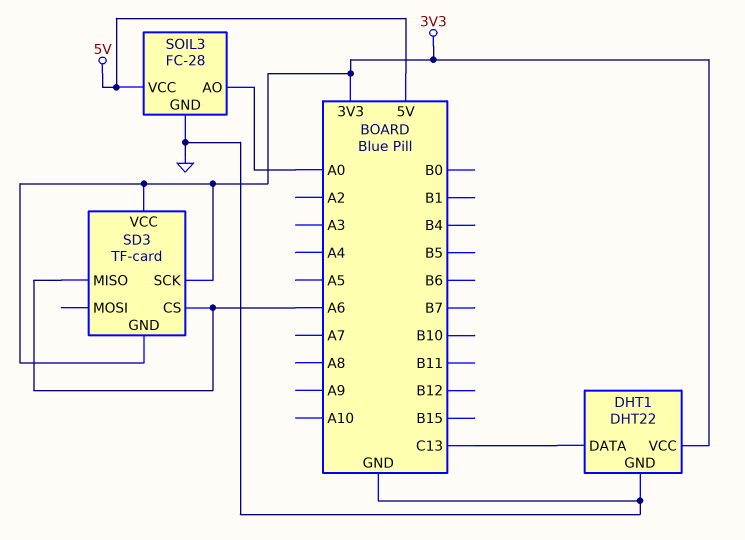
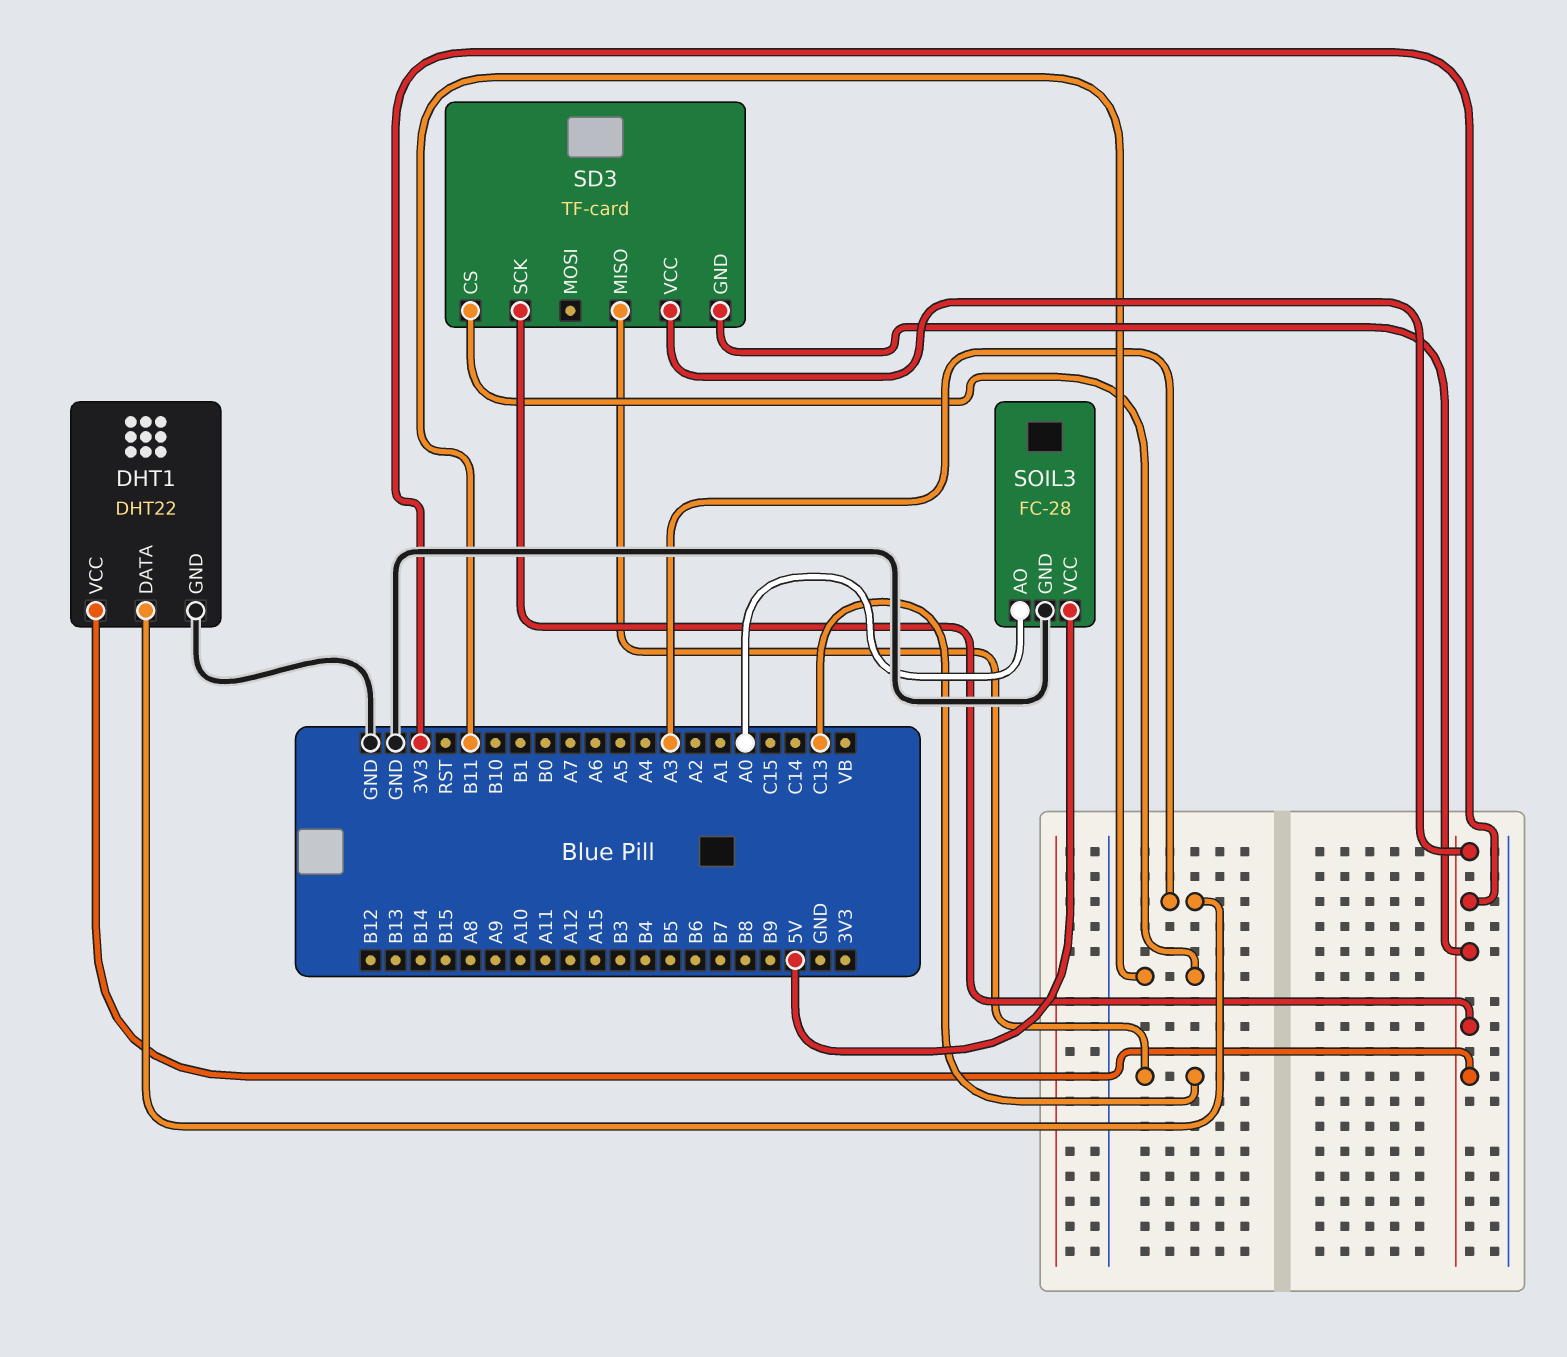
DHT1 pin DATA: C13 -> A3
SD3 pin CS: A6 -> B11
SD3 pin MISO: A6 -> C13

